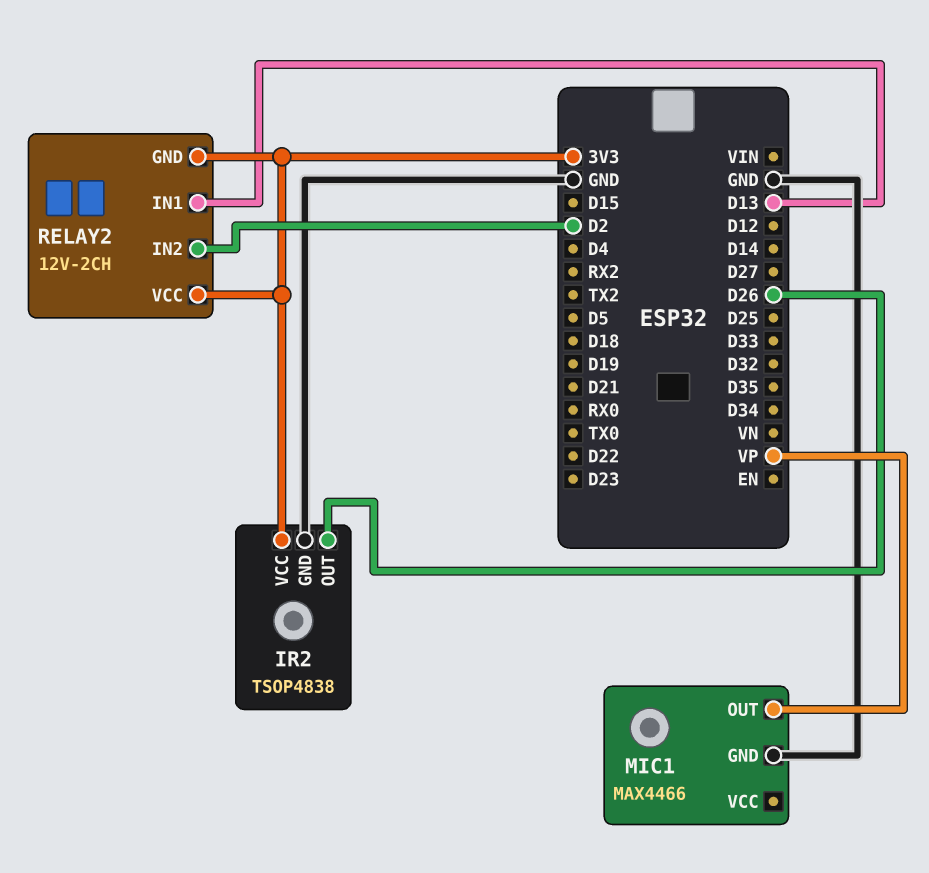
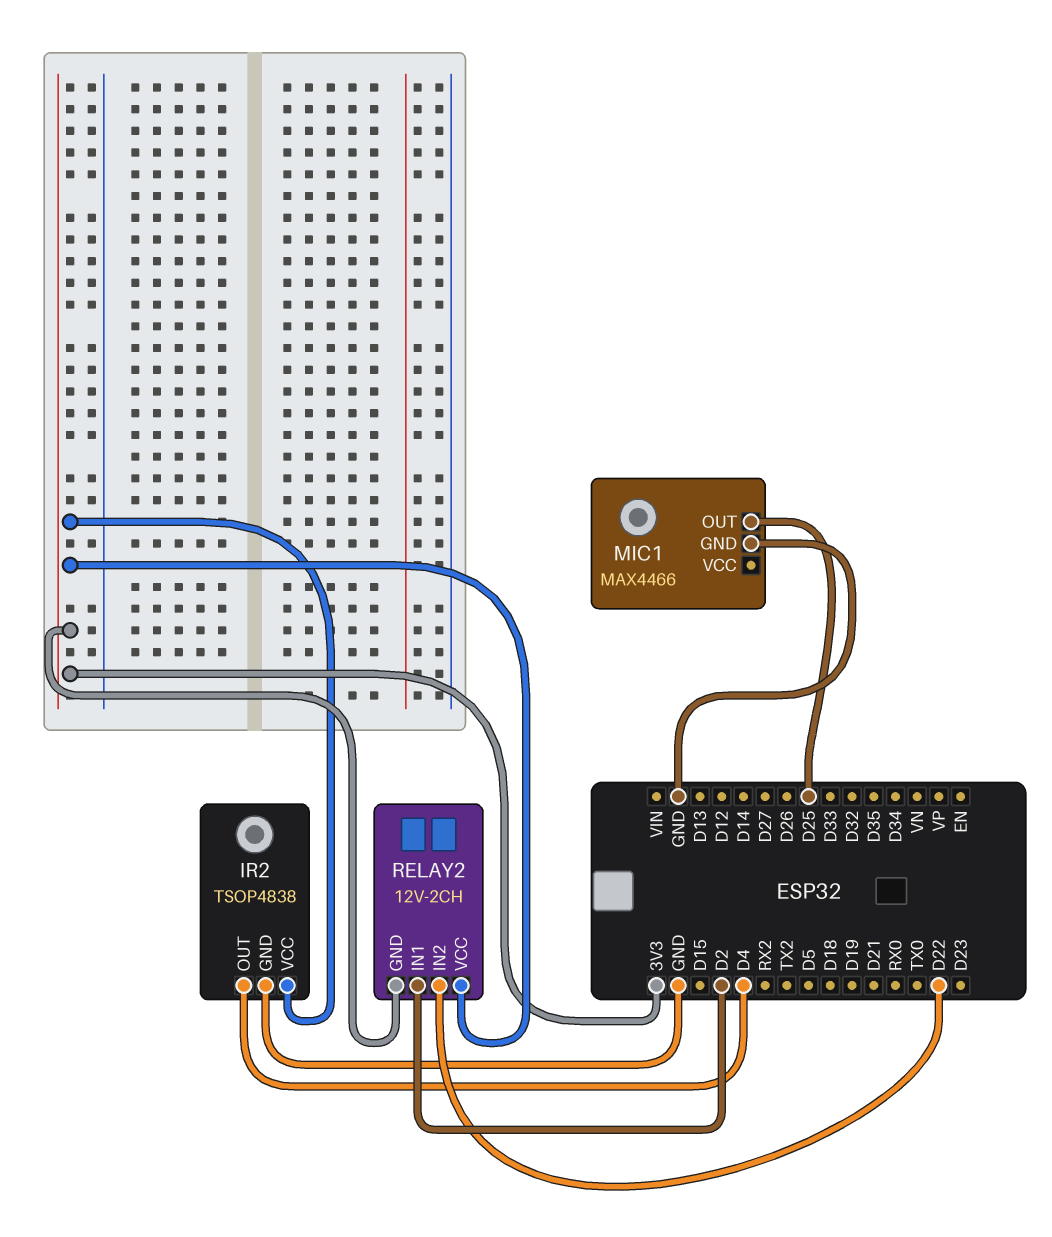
IR2 pin OUT: D26 -> D4
MIC1 pin OUT: VP -> D25
RELAY2 pin IN1: D13 -> D2
RELAY2 pin IN2: D2 -> D22

